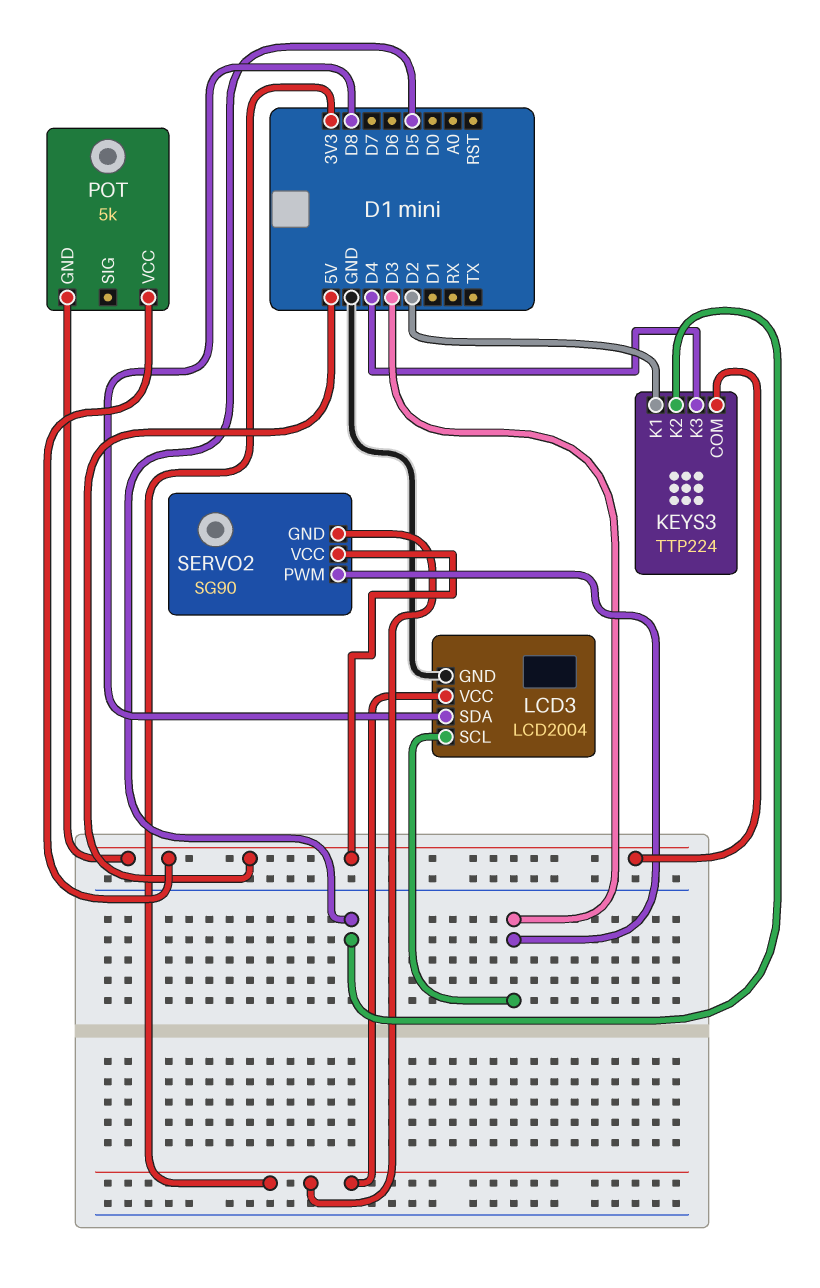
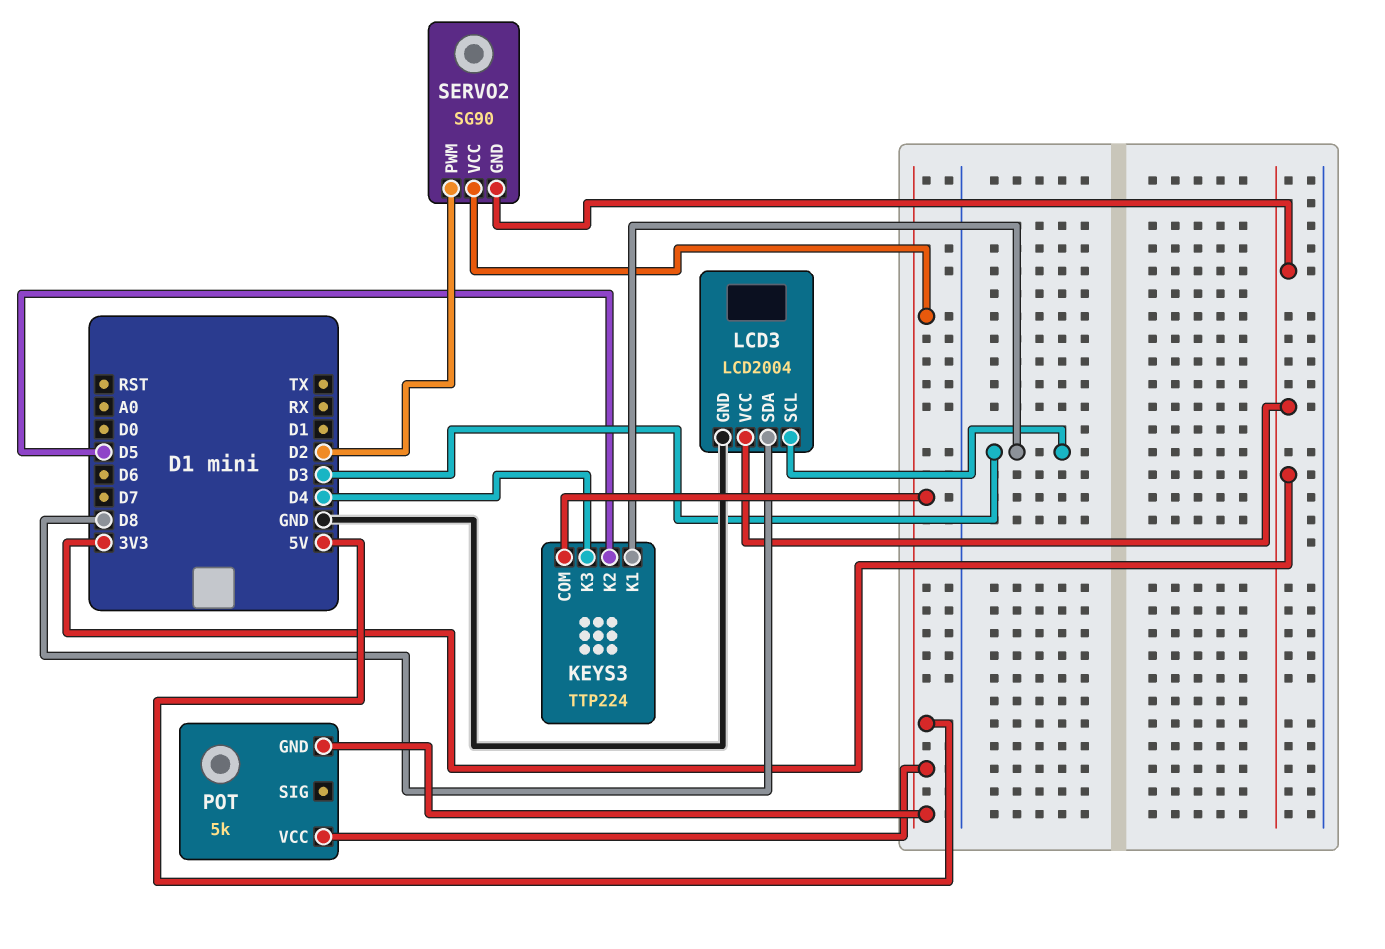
KEYS3 pin K1: D2 -> D3
SERVO2 pin PWM: D3 -> D2

